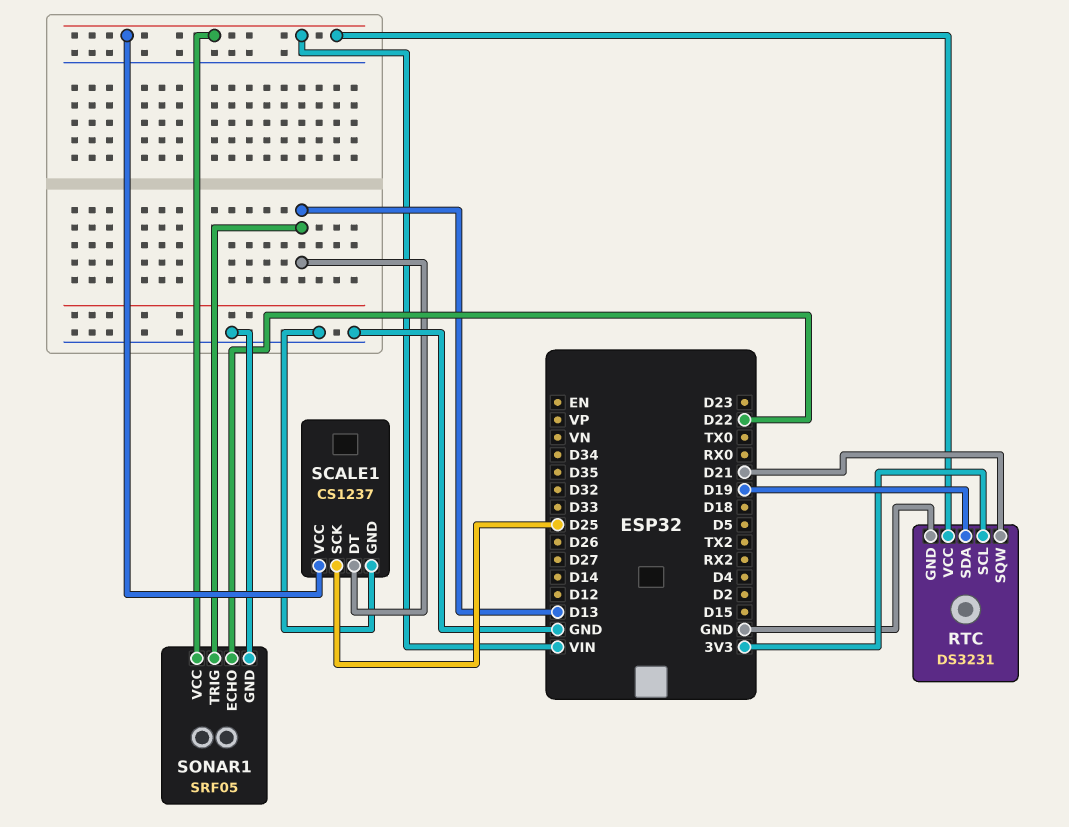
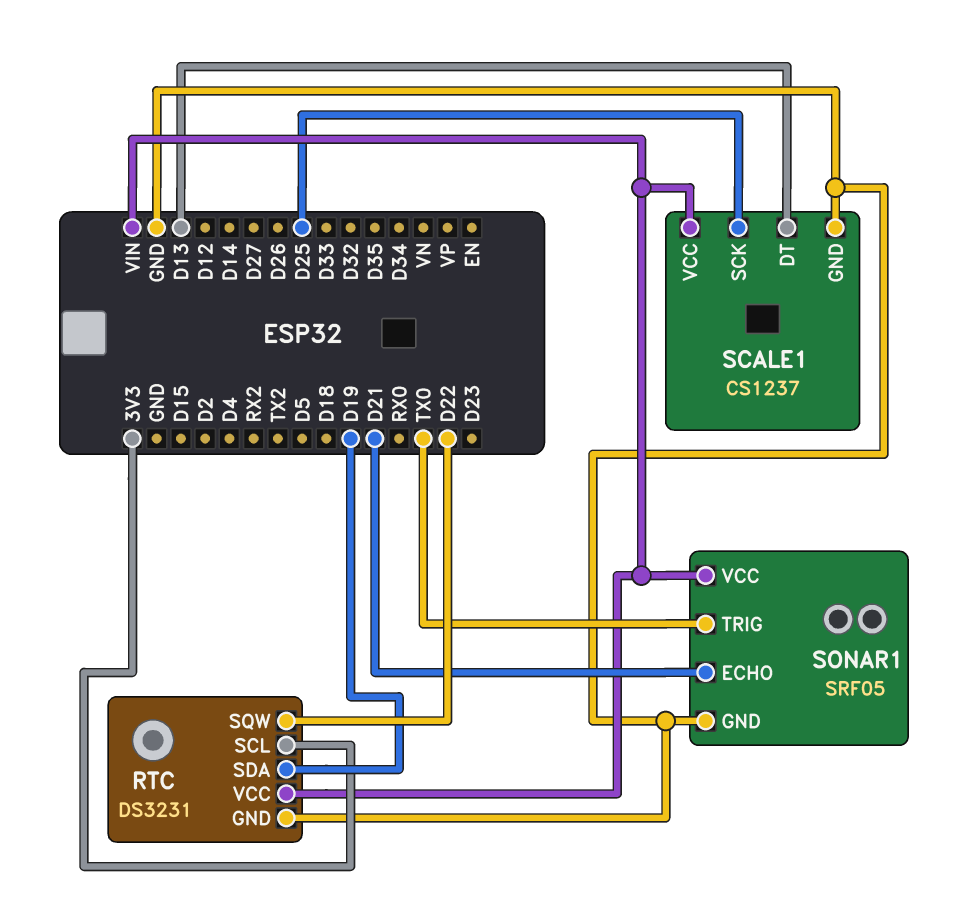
RTC pin SQW: D21 -> D22
SONAR1 pin ECHO: D22 -> D21
SONAR1 pin TRIG: D13 -> TX0

